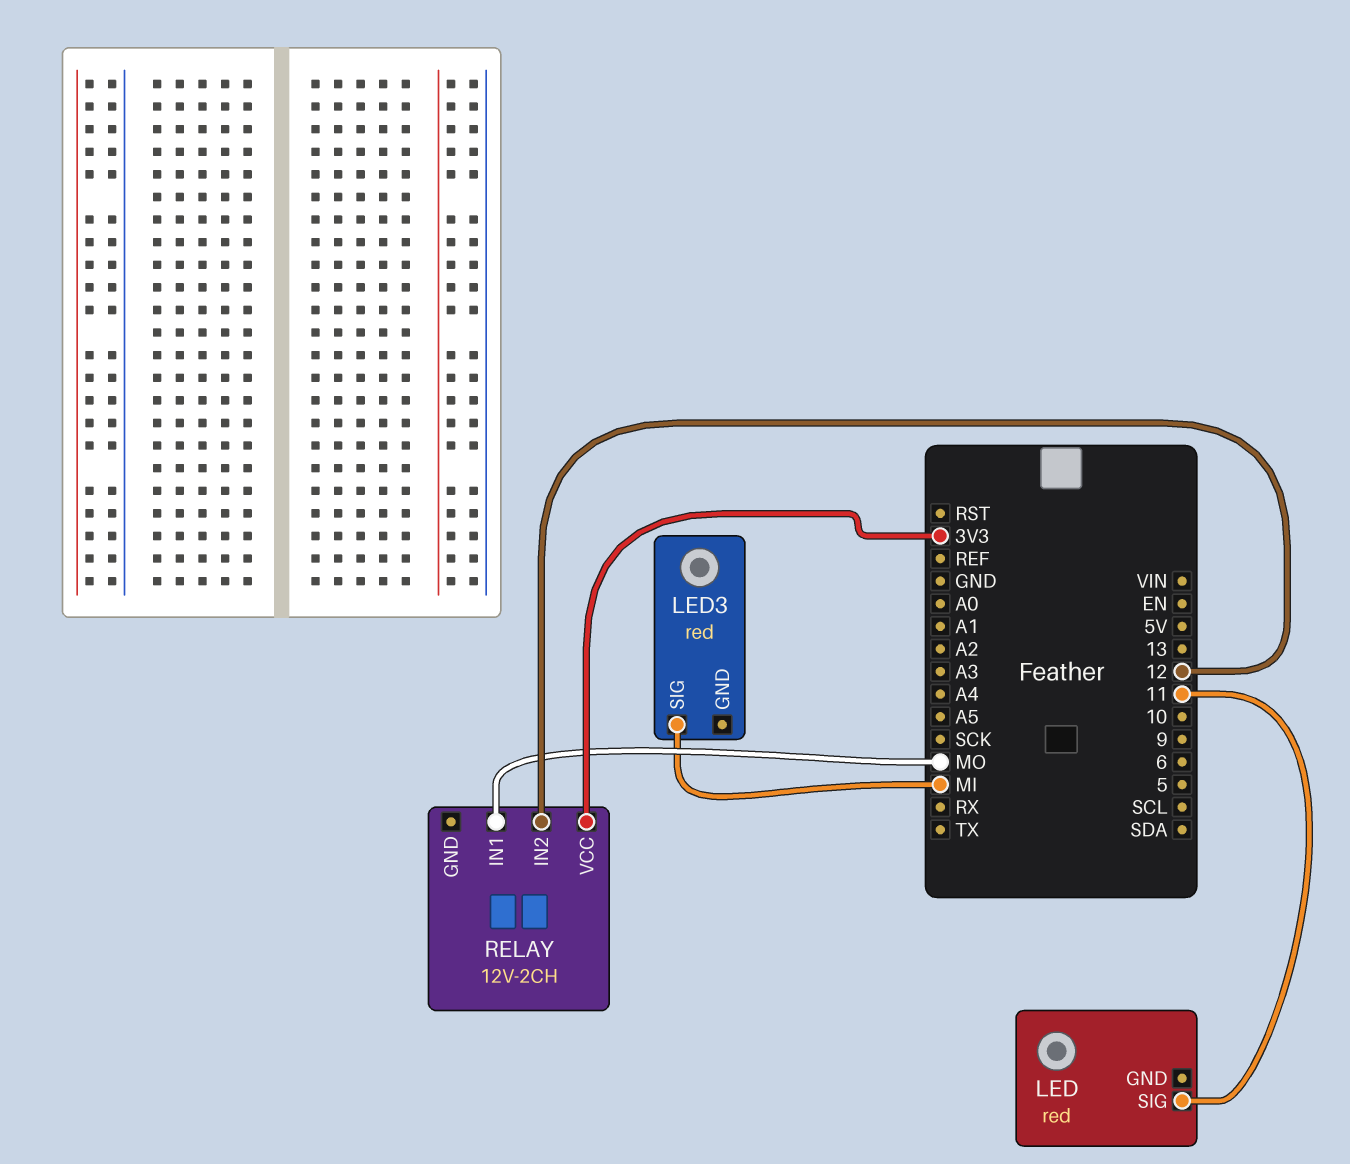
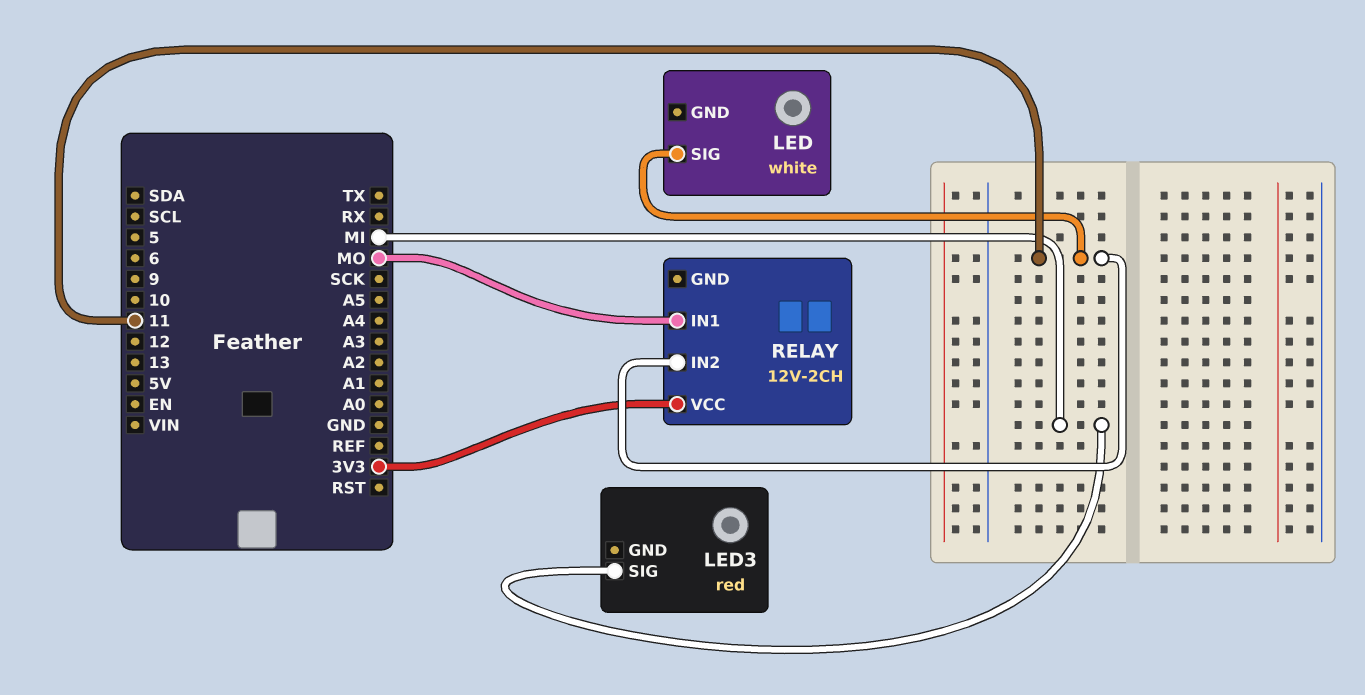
LED: red -> white
RELAY pin IN2: 12 -> 11

